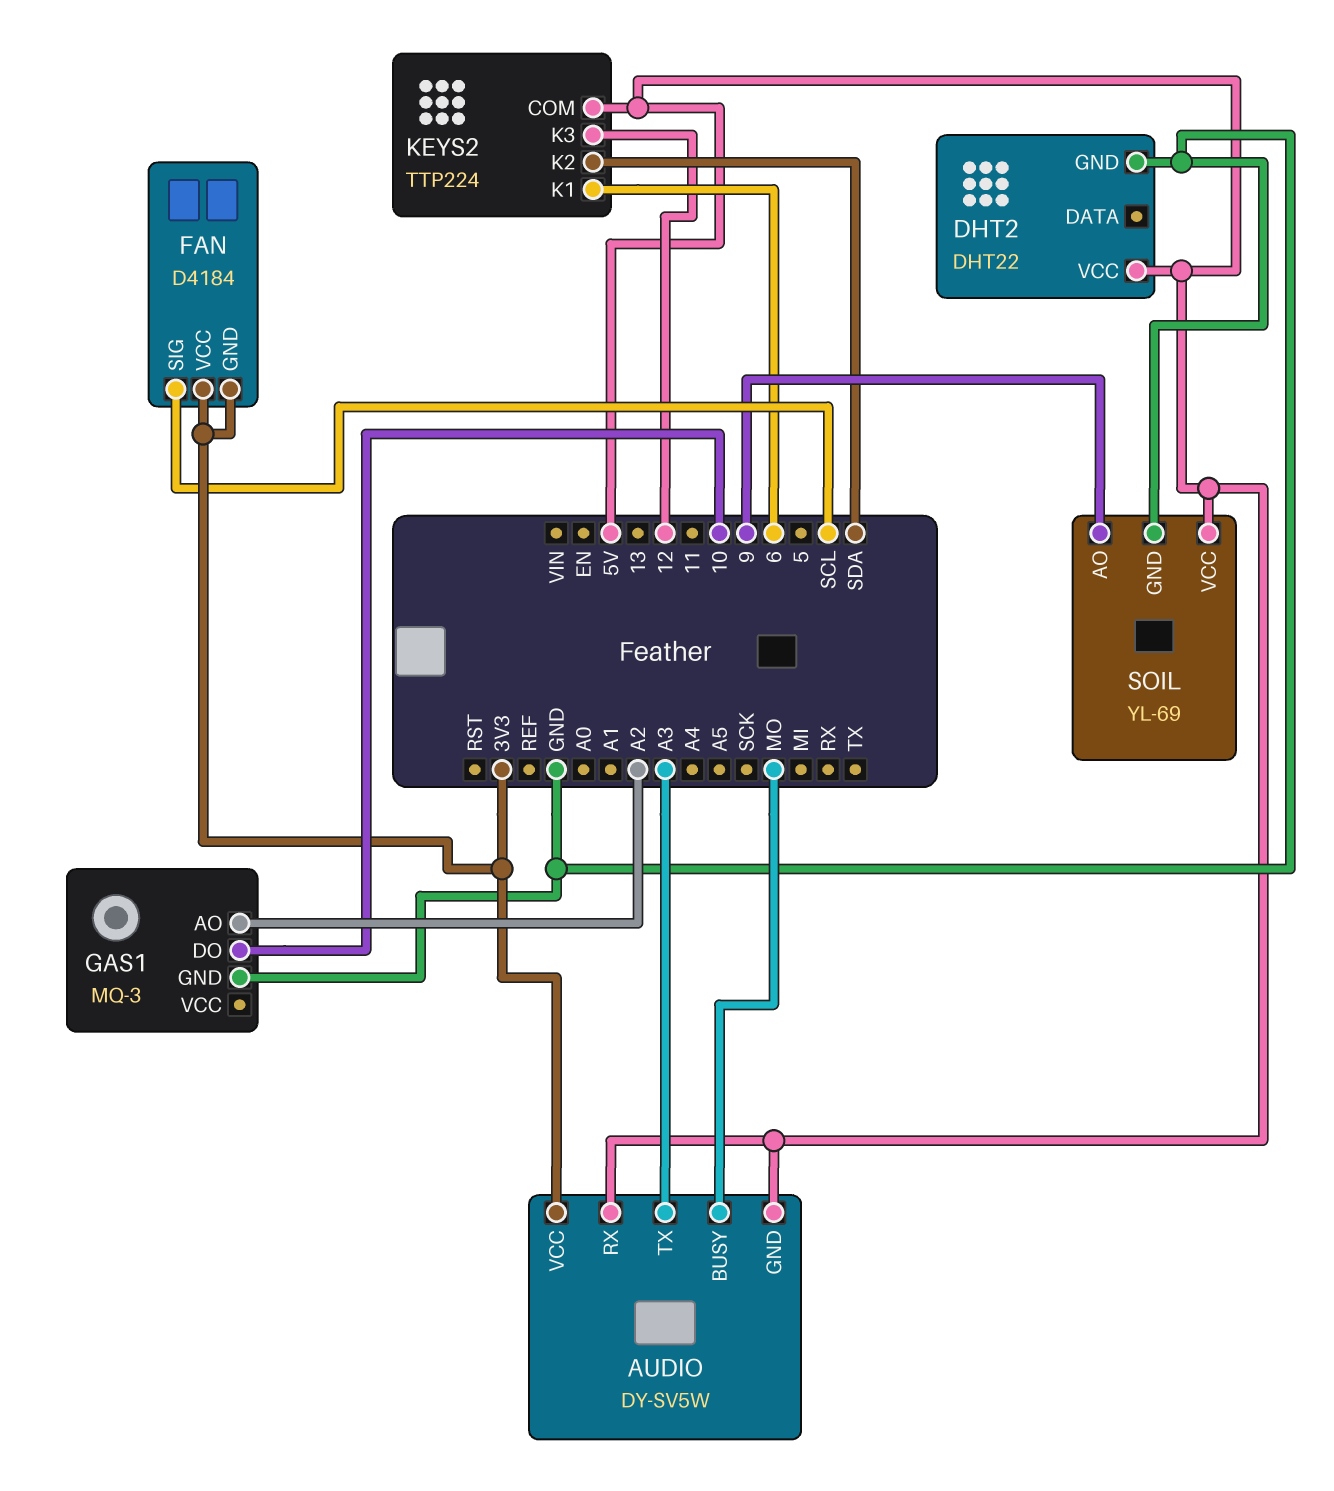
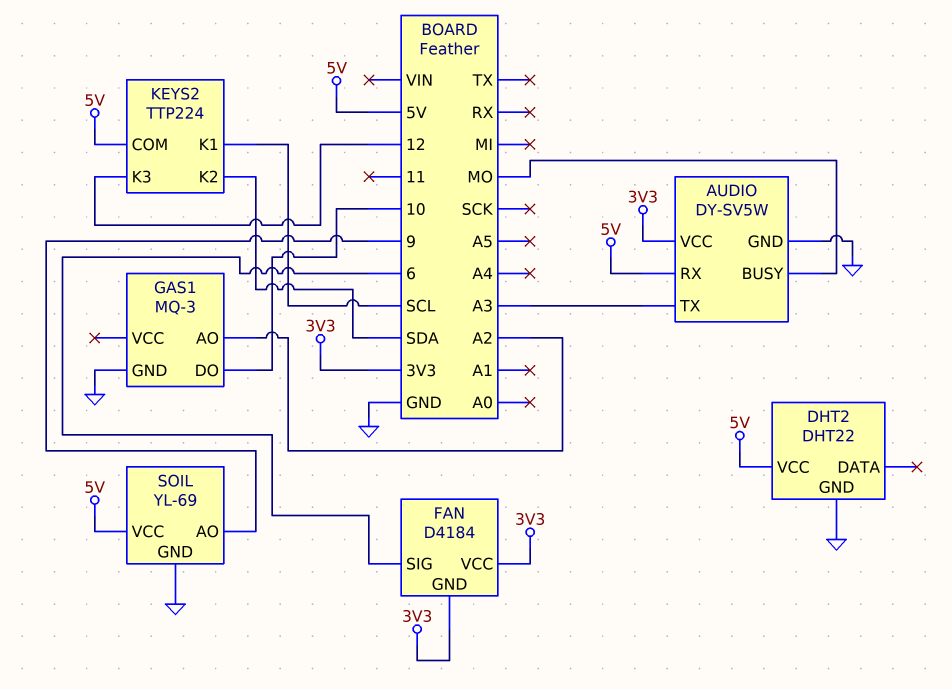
AUDIO pin GND: 5V -> GND
FAN pin SIG: SCL -> 6
KEYS2 pin K1: 6 -> SCL

